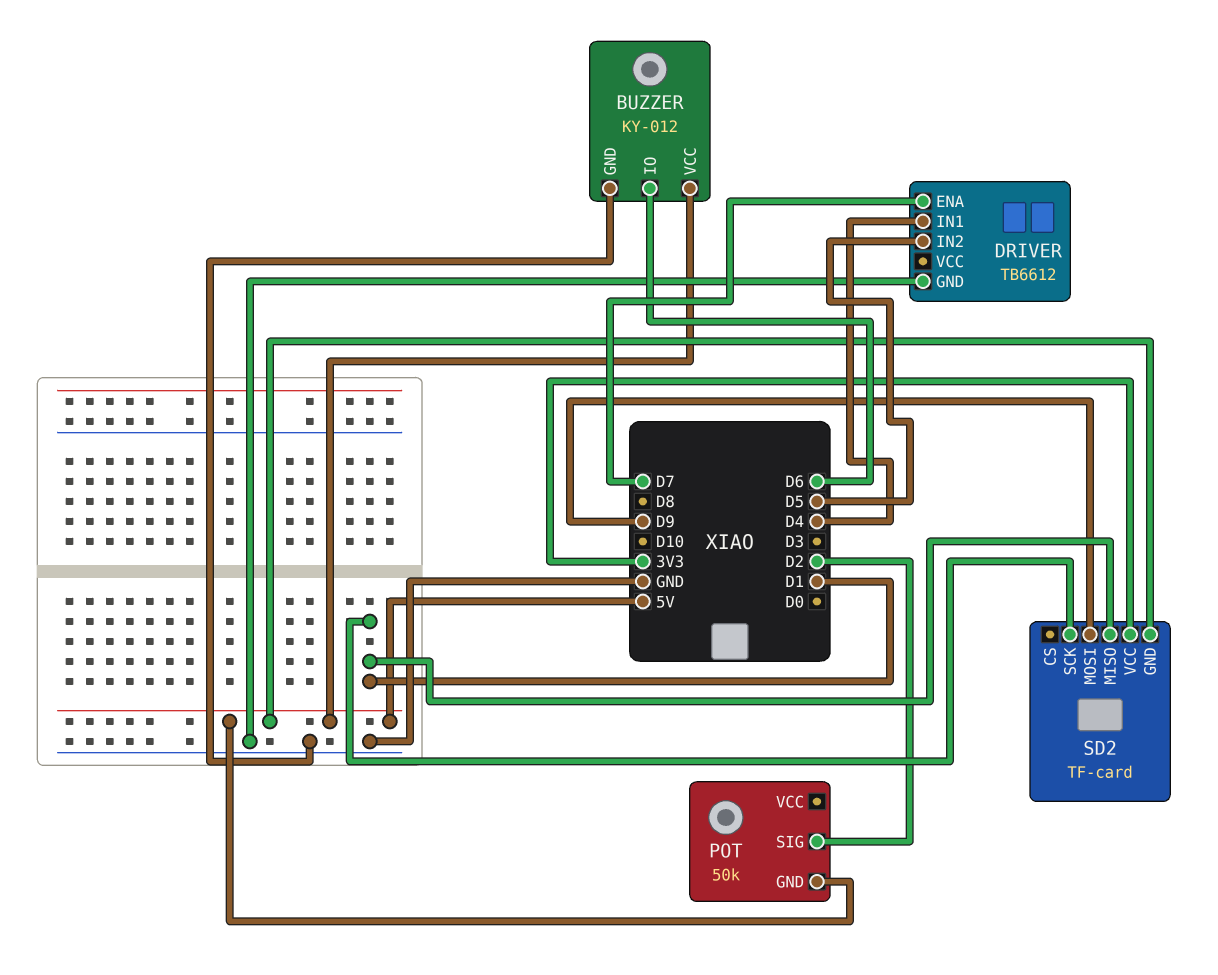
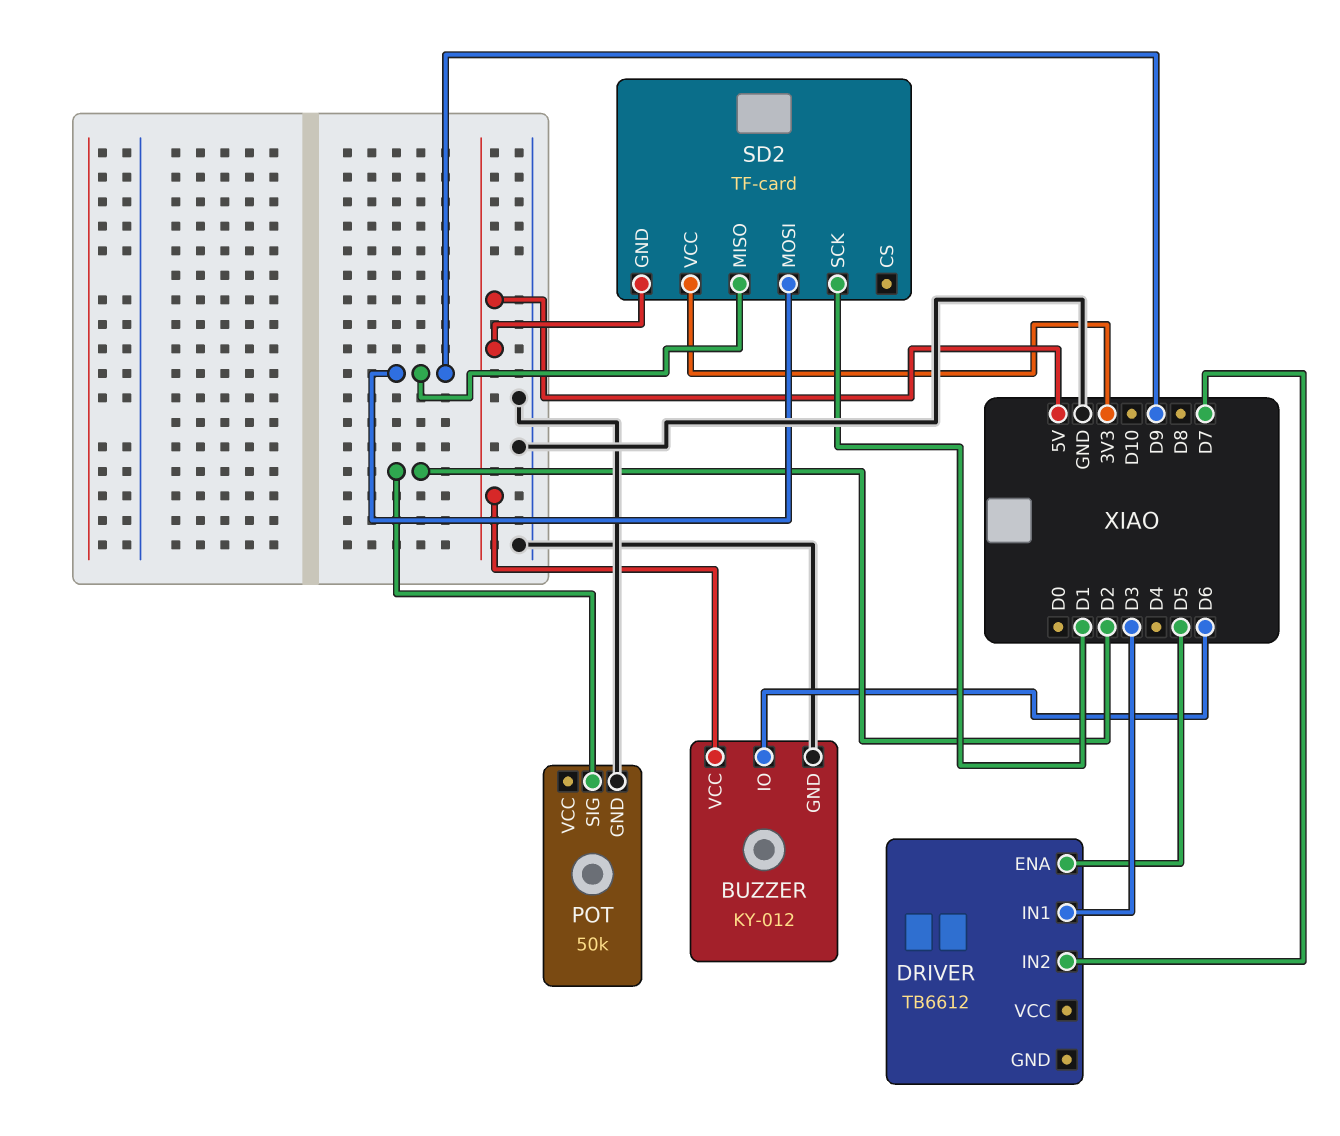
DRIVER pin ENA: D7 -> D5
DRIVER pin GND: GND -> none
DRIVER pin IN1: D4 -> D3
DRIVER pin IN2: D5 -> D7
POT pin GND: 5V -> GND
SD2 pin MISO: D1 -> D9

